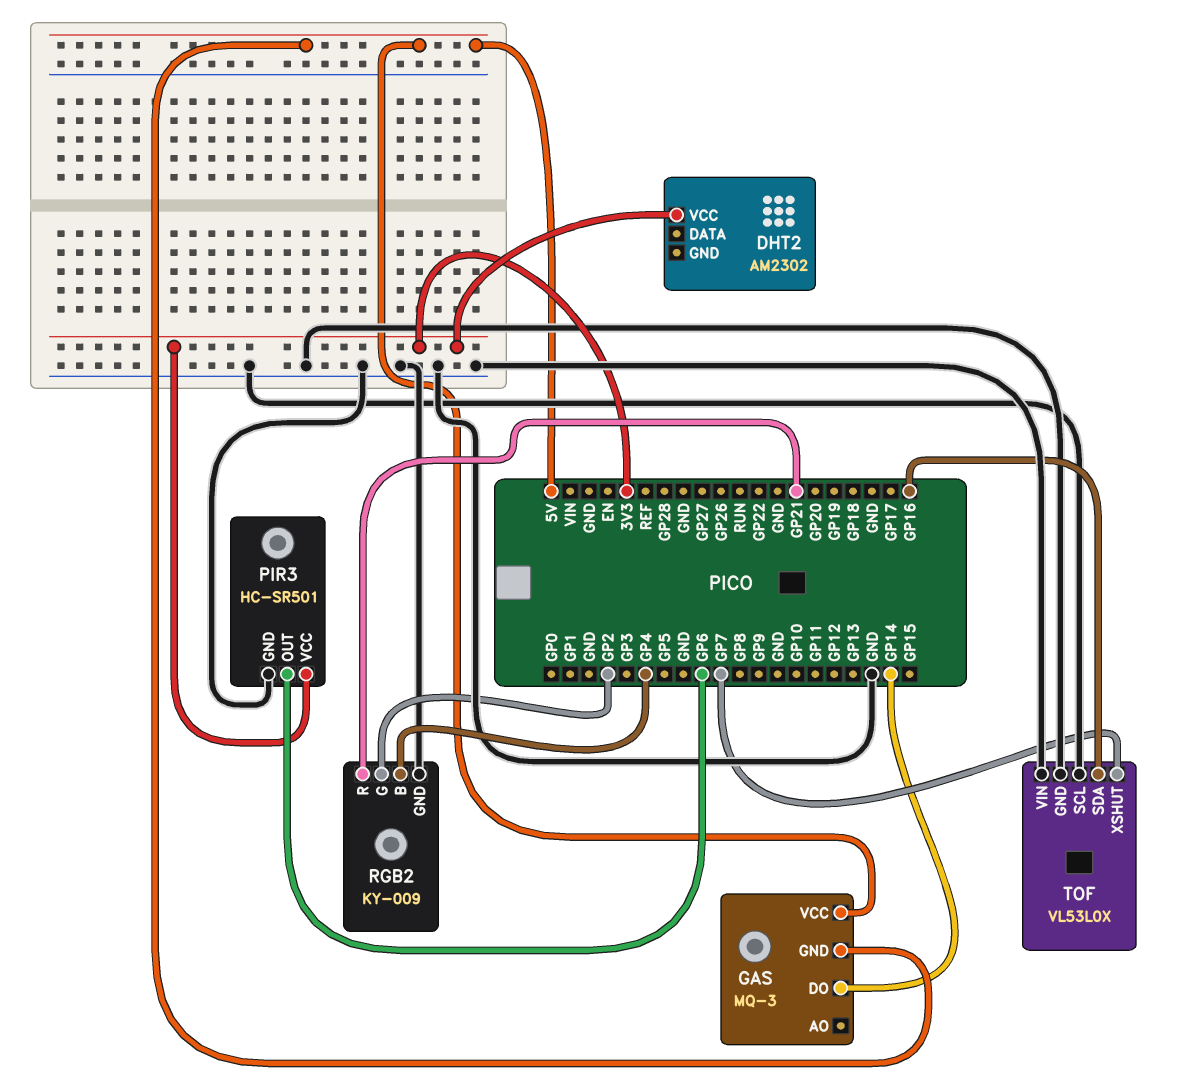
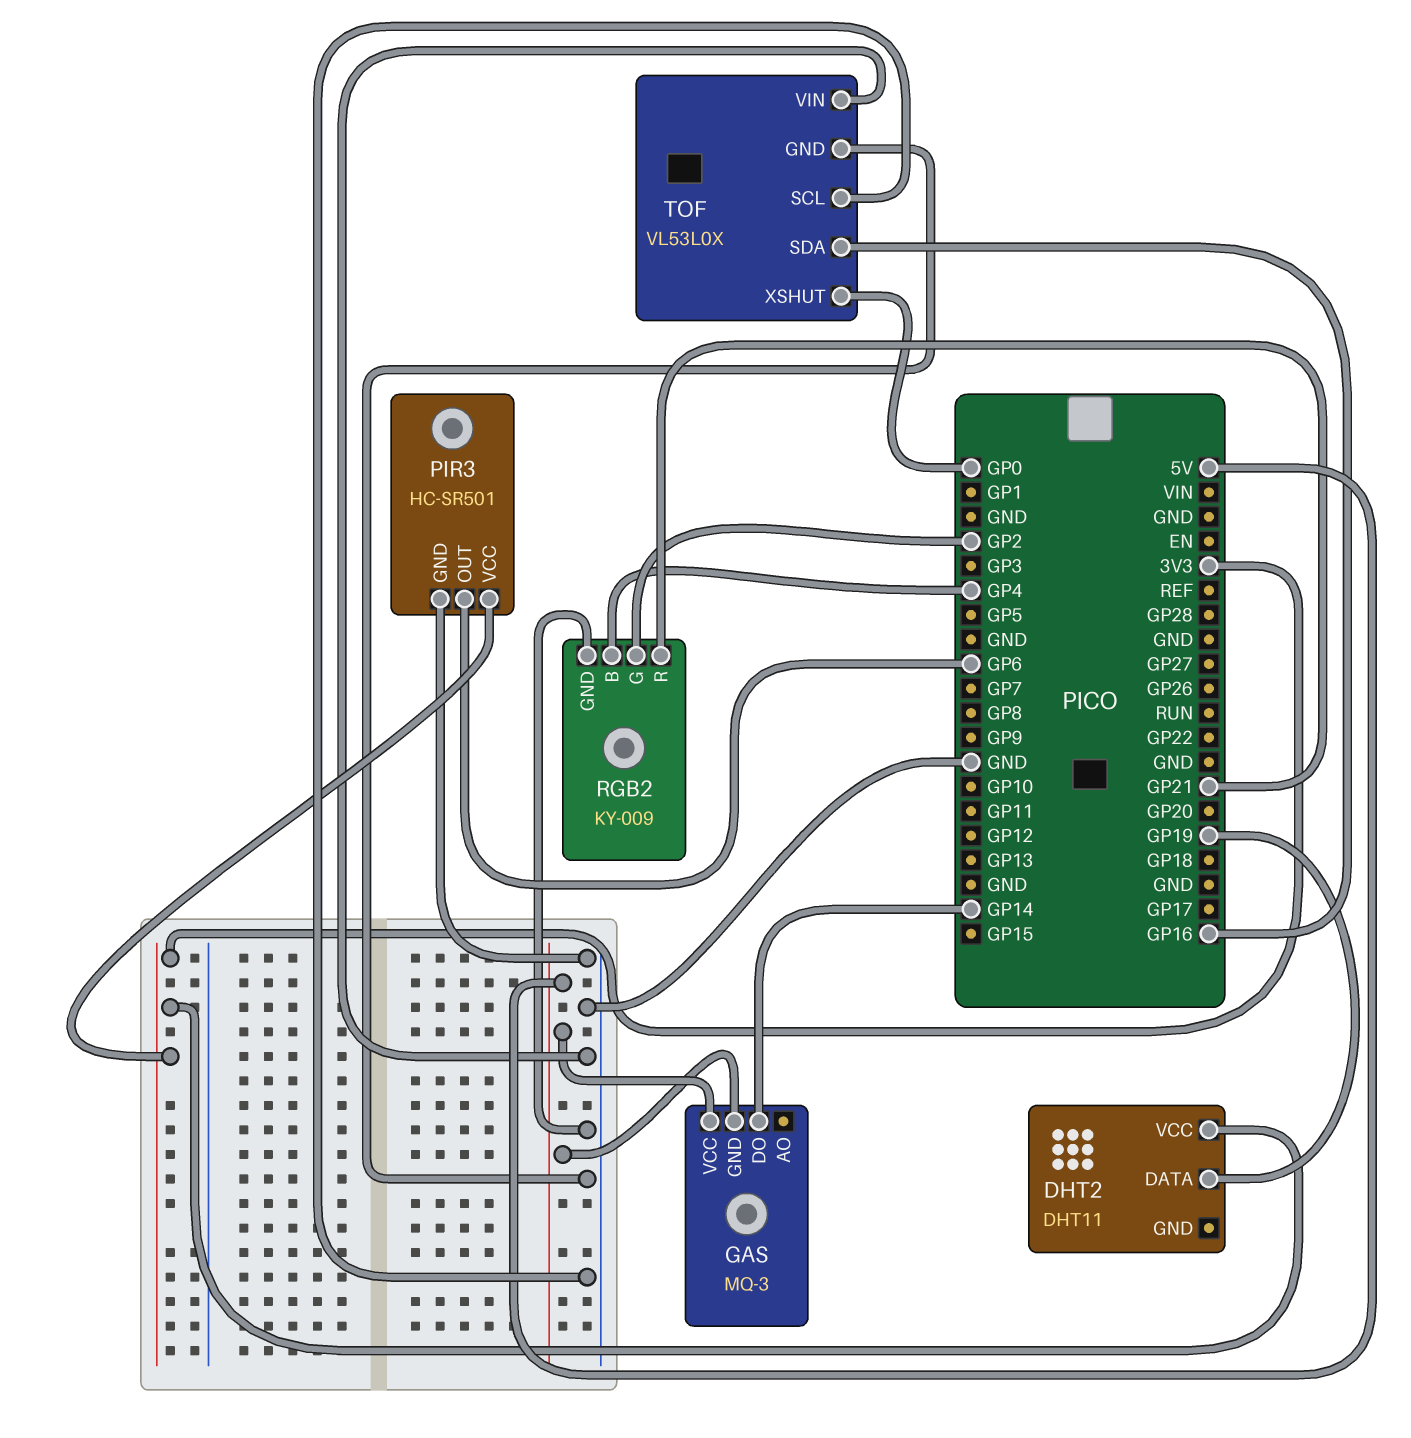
DHT2: AM2302 -> DHT11
DHT2 pin DATA: none -> GP19
TOF pin XSHUT: GP7 -> GP0

